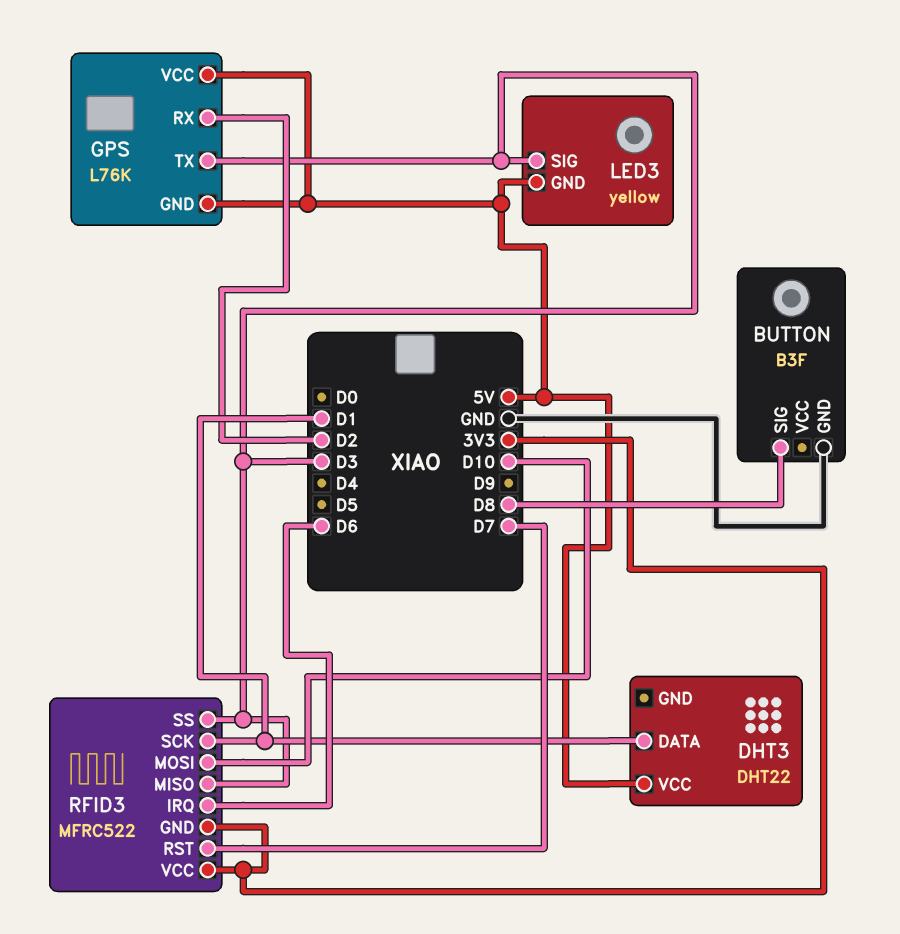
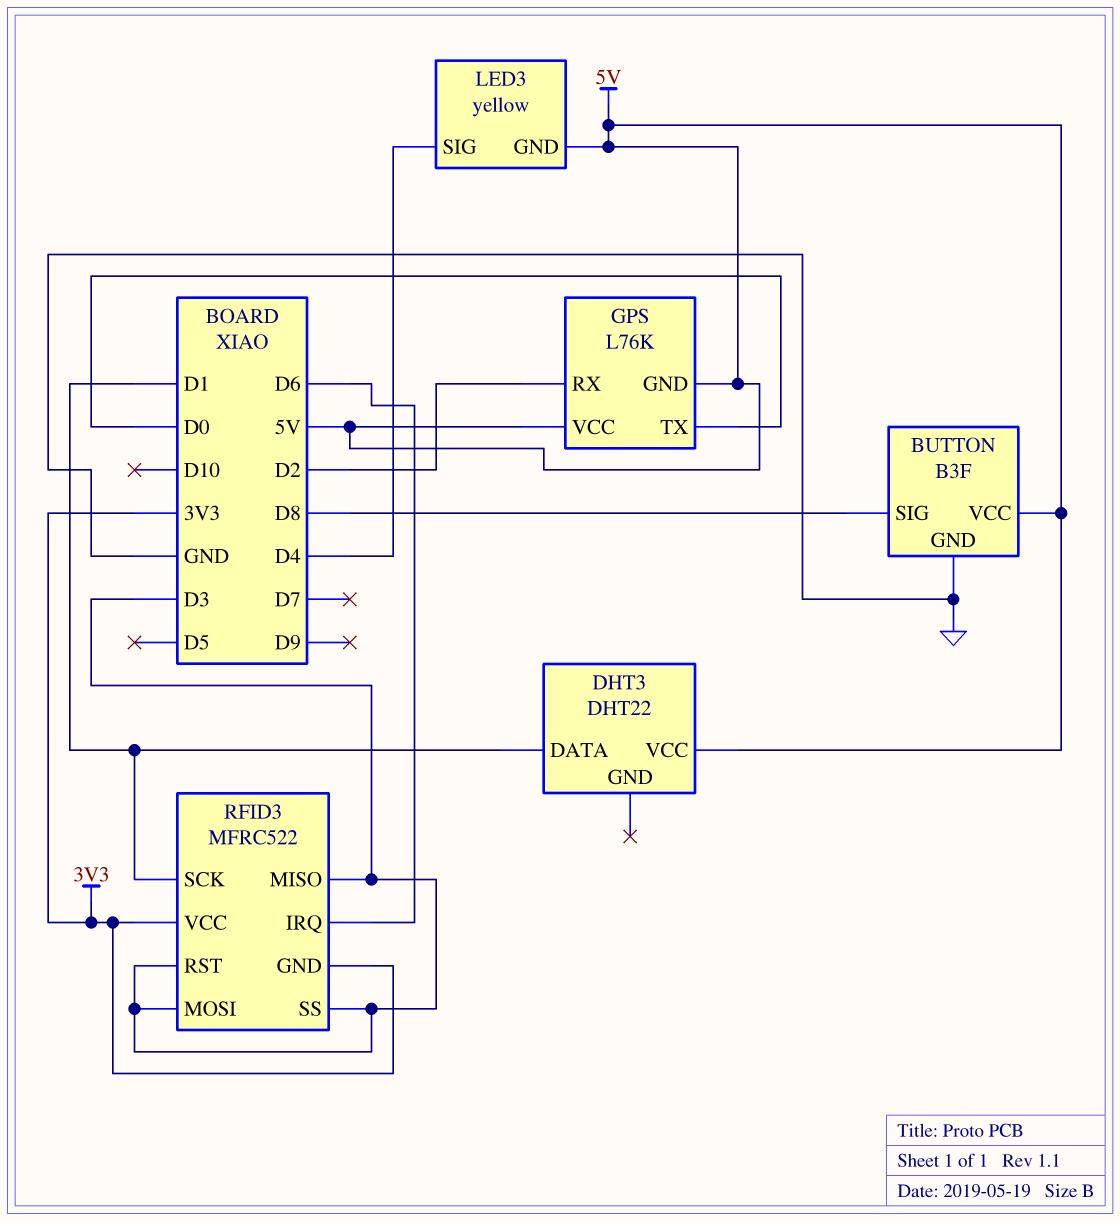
BUTTON pin VCC: none -> 5V
GPS pin TX: D3 -> D0
LED3 pin SIG: D3 -> D4
RFID3 pin MOSI: D10 -> D3
RFID3 pin RST: D7 -> D3

